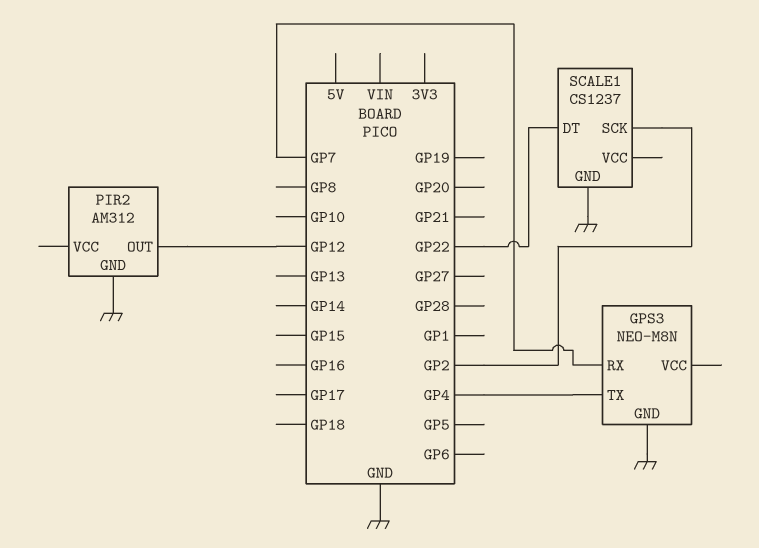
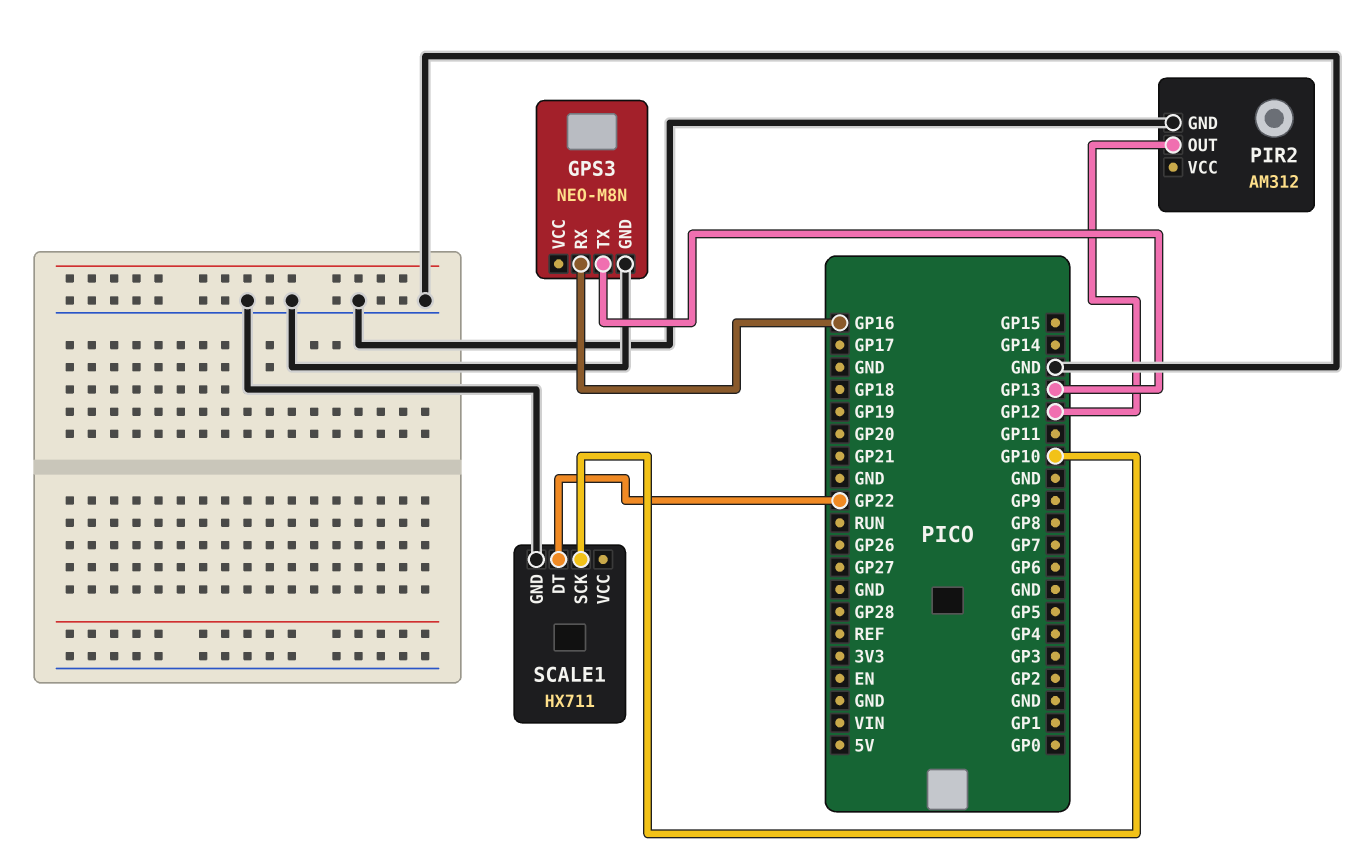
GPS3 pin RX: GP7 -> GP16
GPS3 pin TX: GP4 -> GP13
SCALE1: CS1237 -> HX711
SCALE1 pin SCK: GP2 -> GP10

